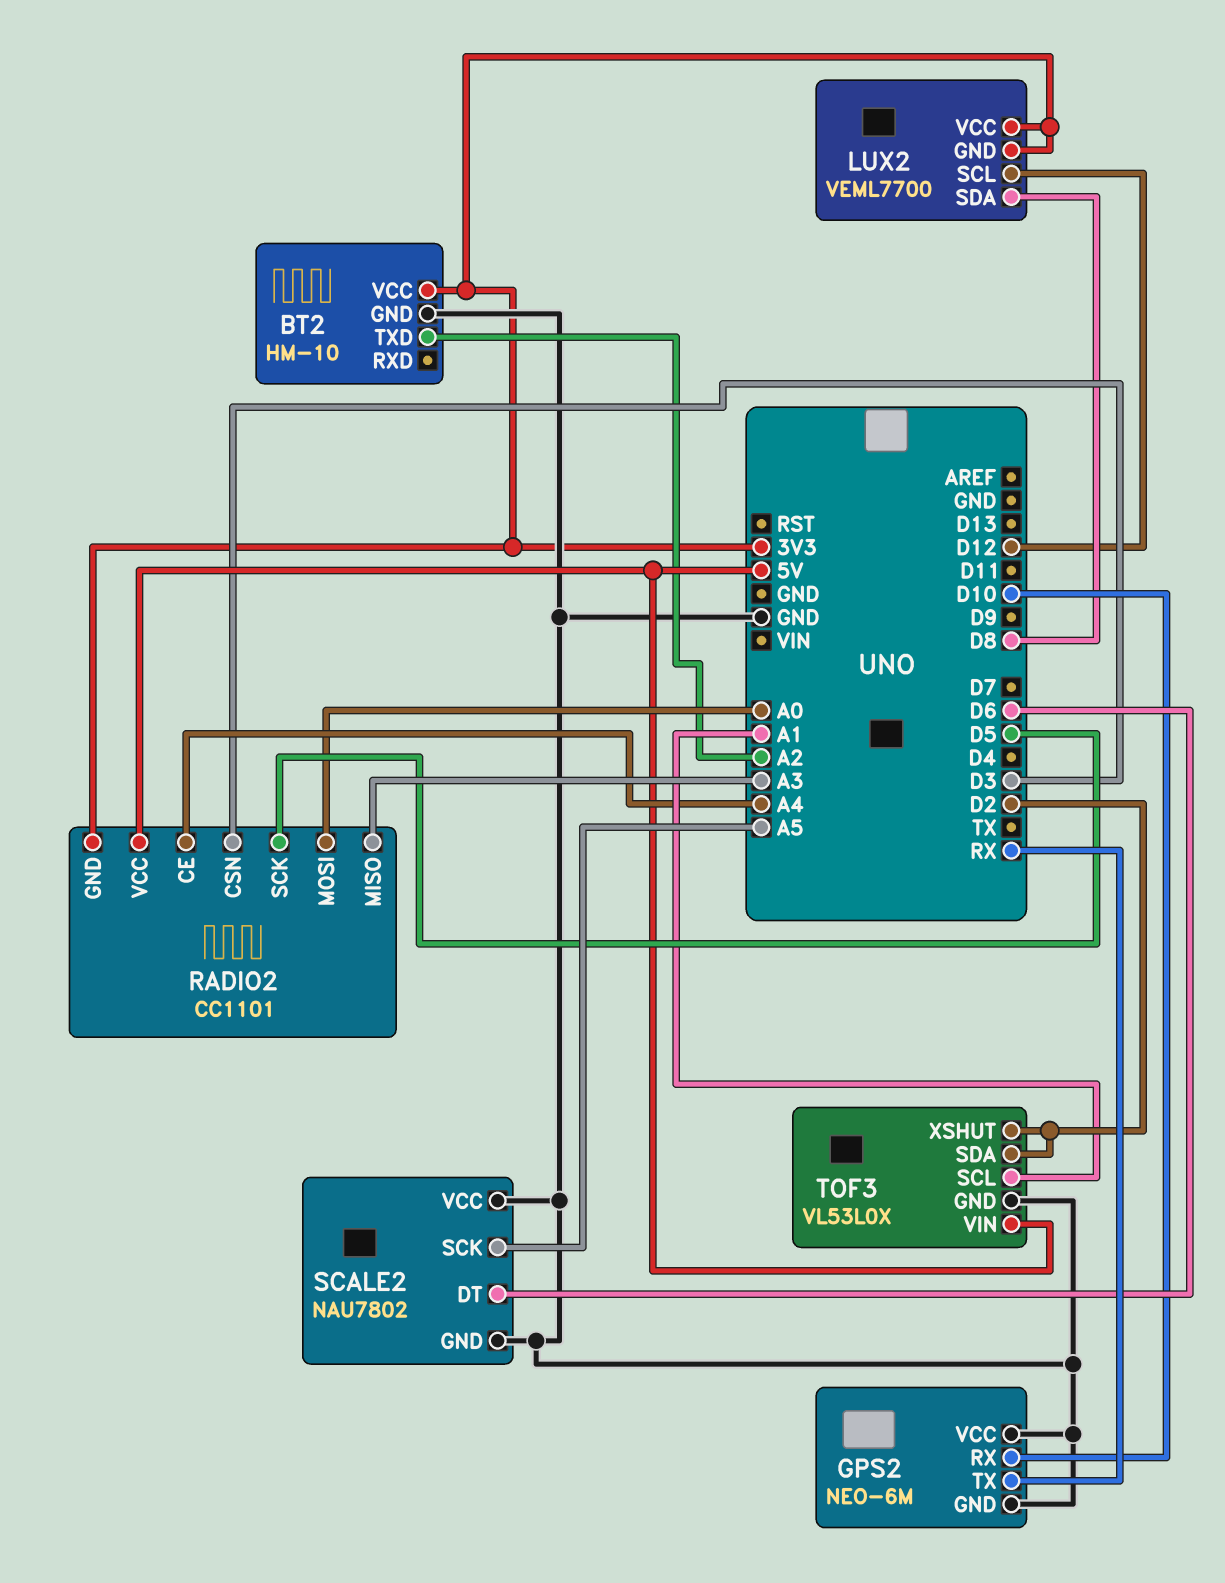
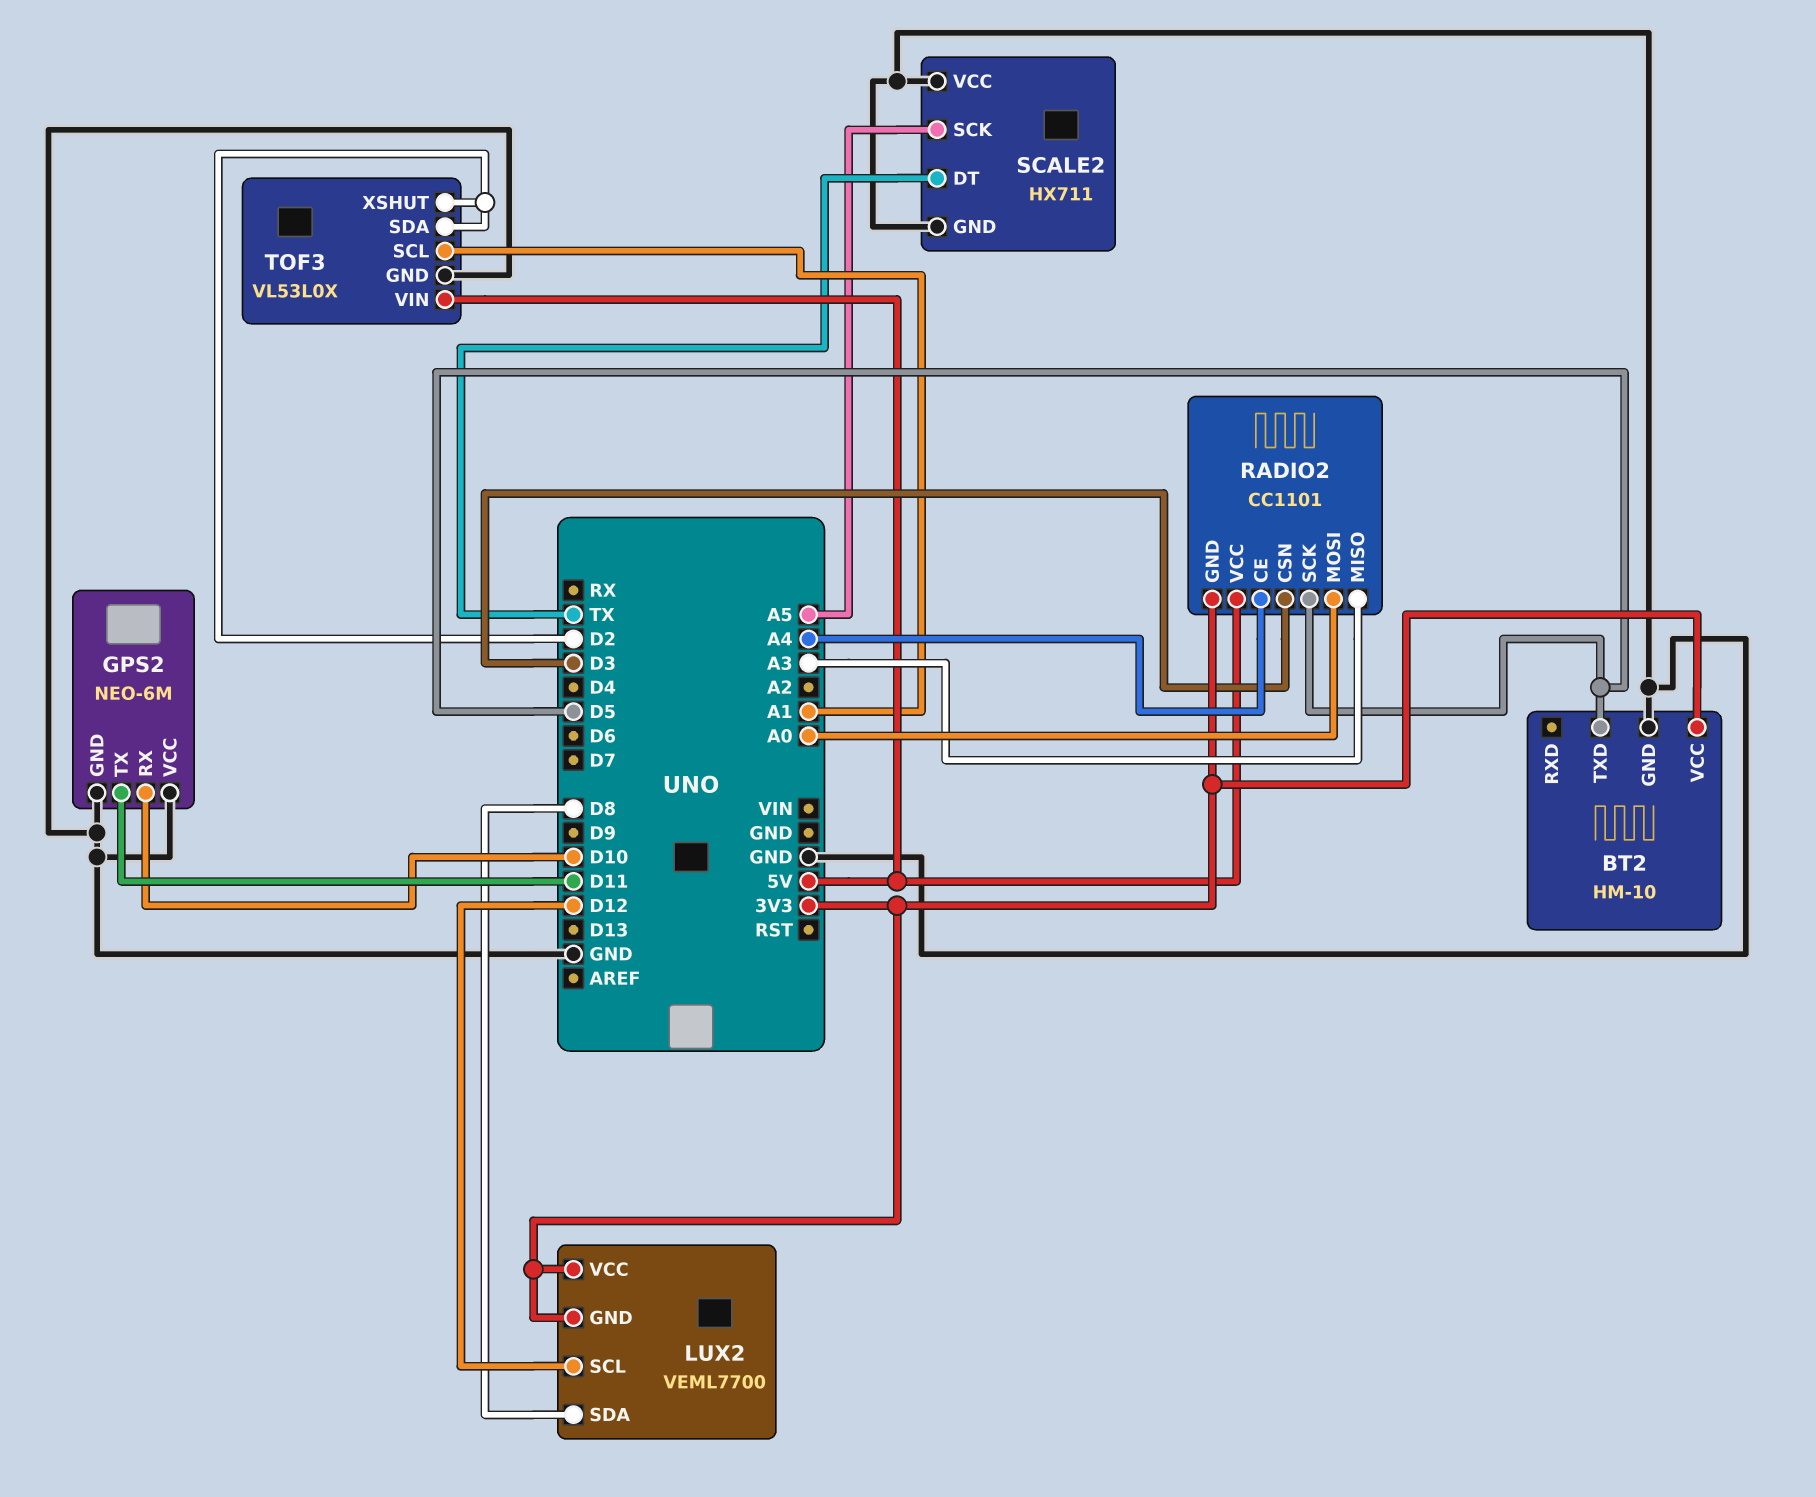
BT2 pin TXD: A2 -> D5
GPS2 pin TX: RX -> D11
SCALE2: NAU7802 -> HX711
SCALE2 pin DT: D6 -> TX

